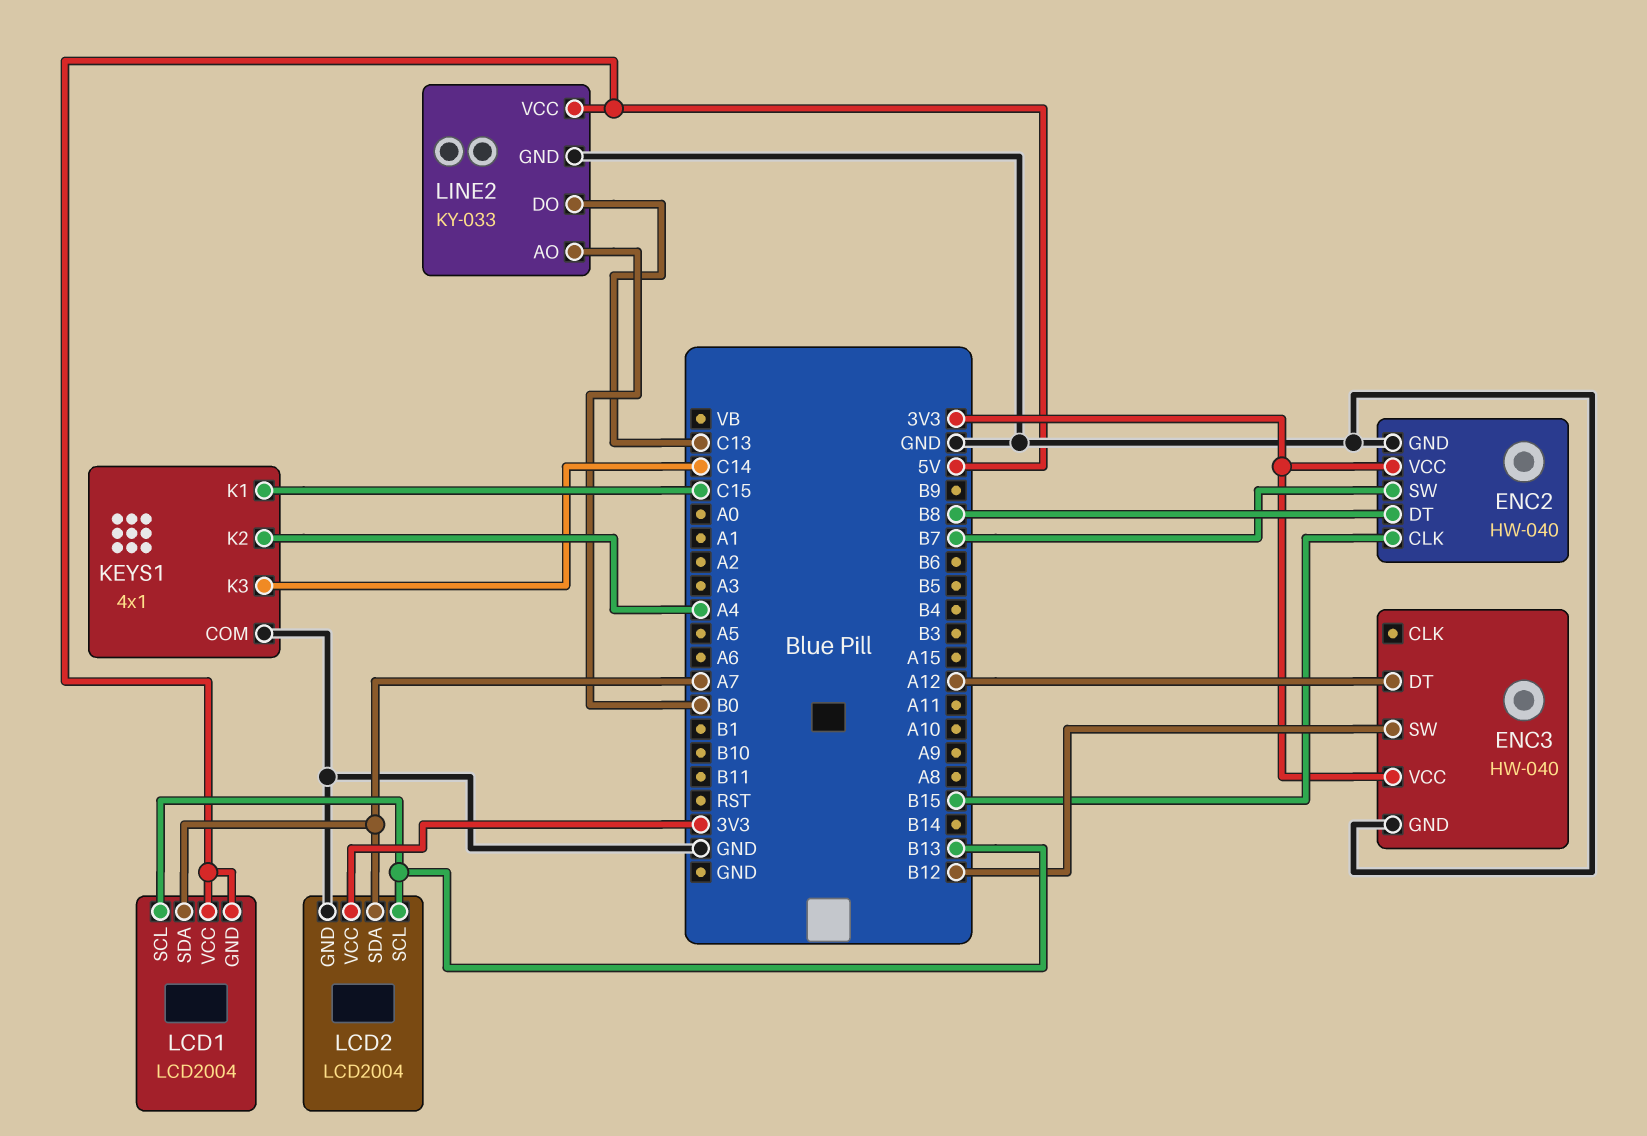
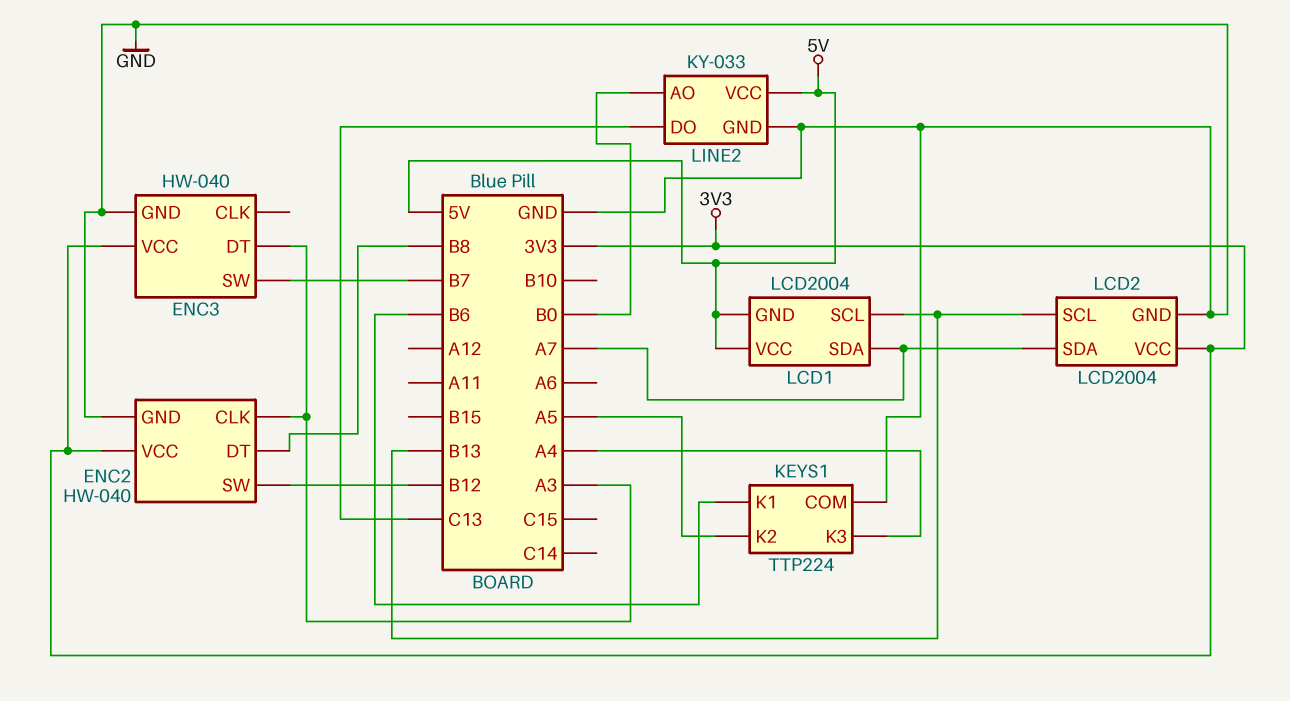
ENC2 pin CLK: B15 -> A3
ENC2 pin SW: B7 -> B12
ENC3 pin DT: A12 -> A3
ENC3 pin SW: B12 -> B7
KEYS1: 4x1 -> TTP224
KEYS1 pin K1: C15 -> B6
KEYS1 pin K2: A4 -> A5
KEYS1 pin K3: C14 -> A4

